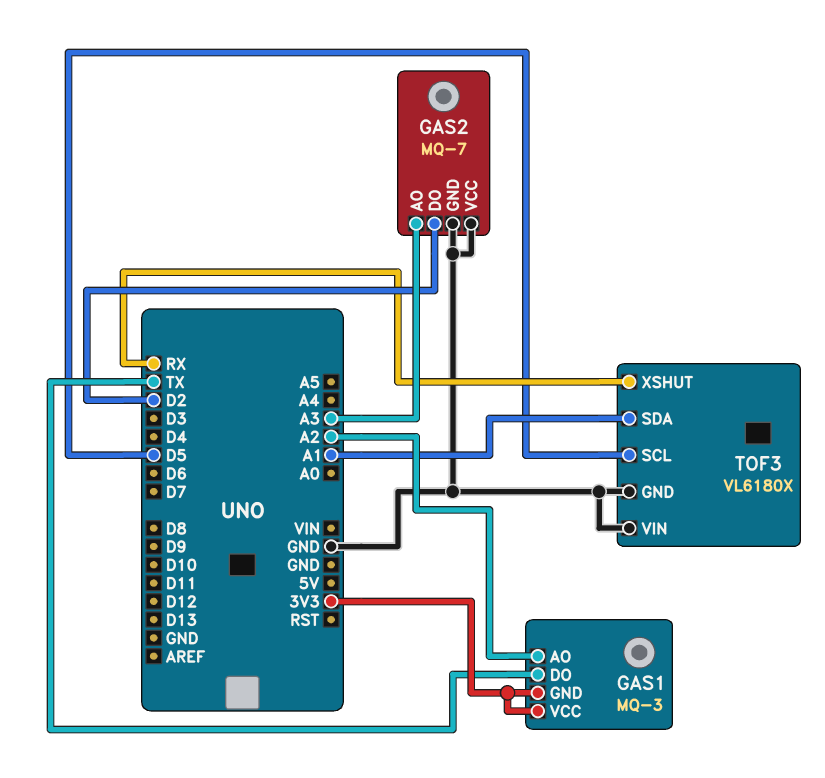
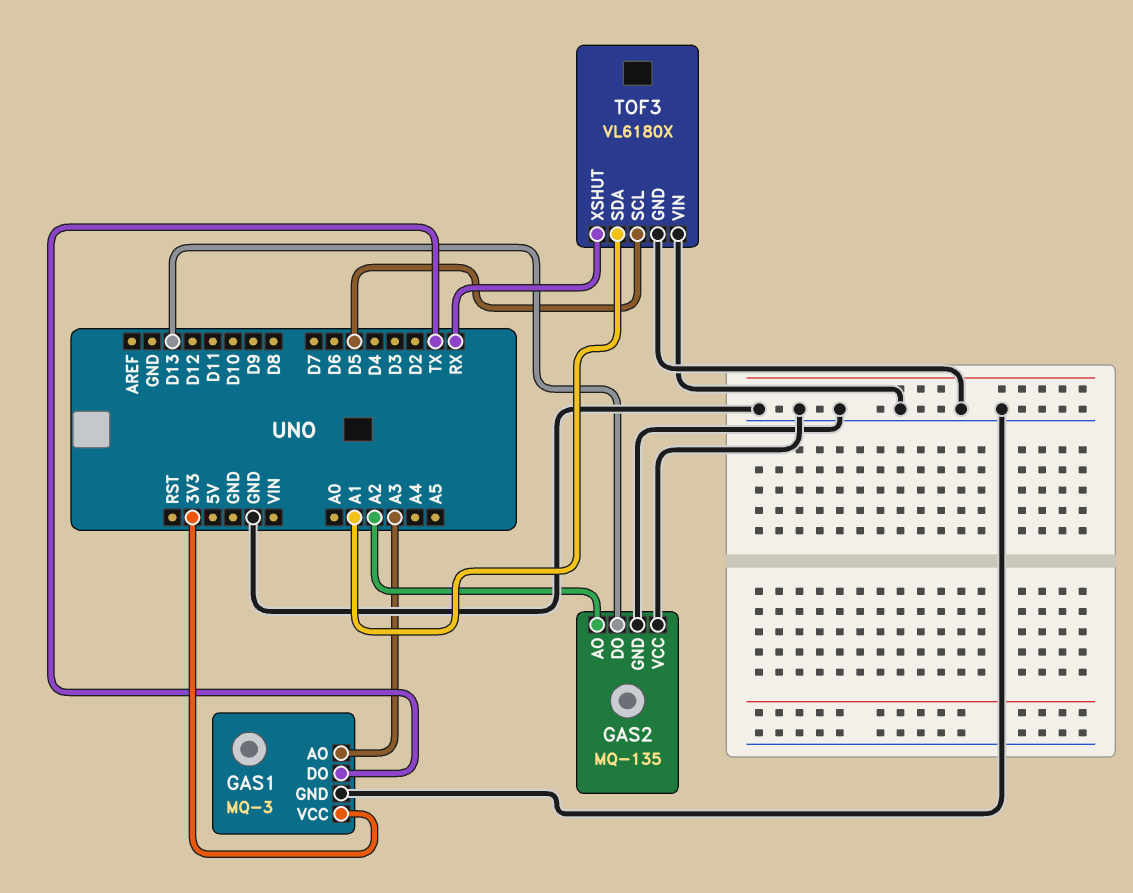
GAS1 pin AO: A2 -> A3
GAS1 pin GND: 3V3 -> GND
GAS2: MQ-7 -> MQ-135
GAS2 pin AO: A3 -> A2
GAS2 pin DO: D2 -> D13

